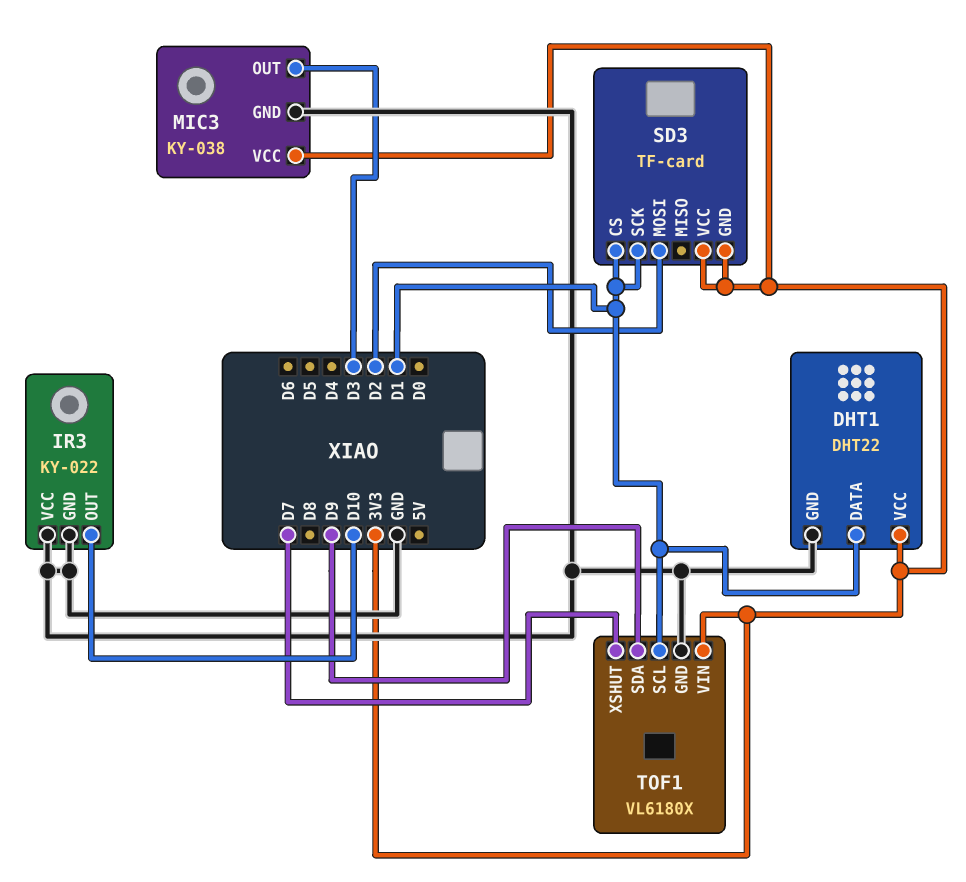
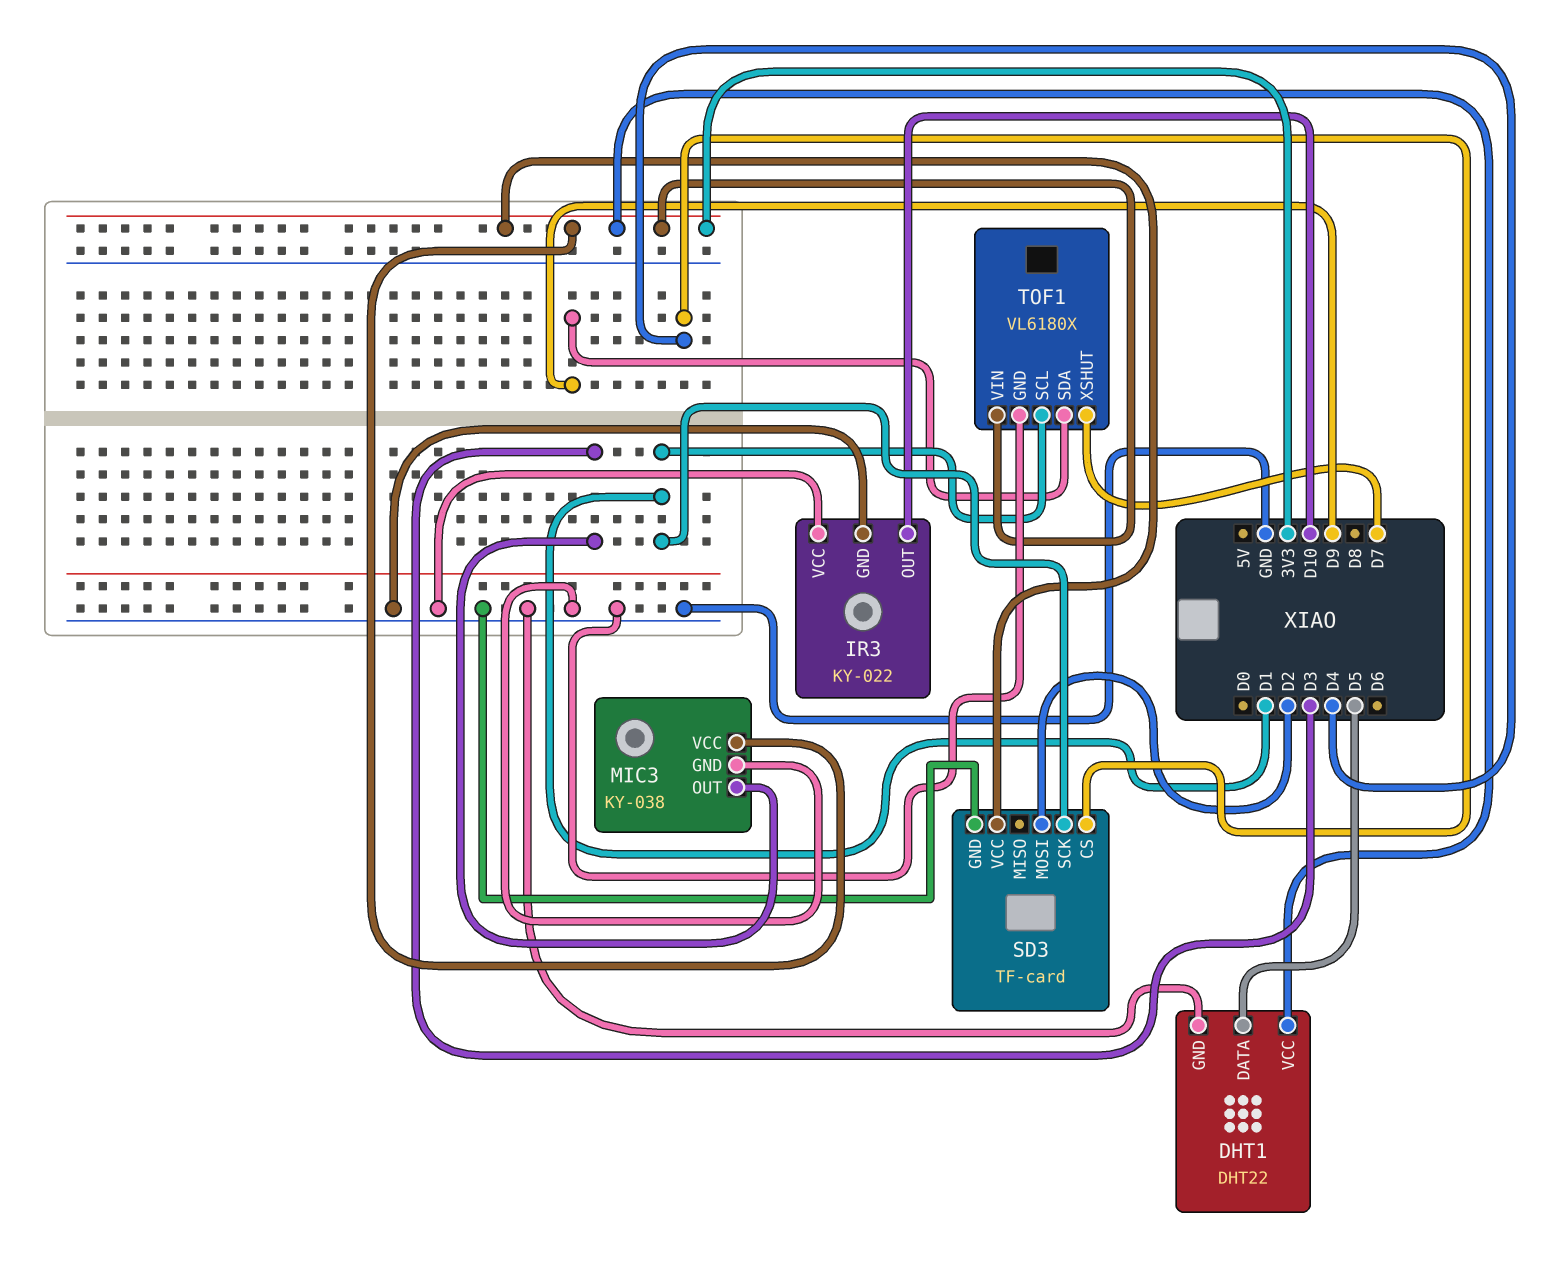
DHT1 pin DATA: D1 -> D5
SD3 pin CS: D1 -> D4
SD3 pin GND: 3V3 -> GND

